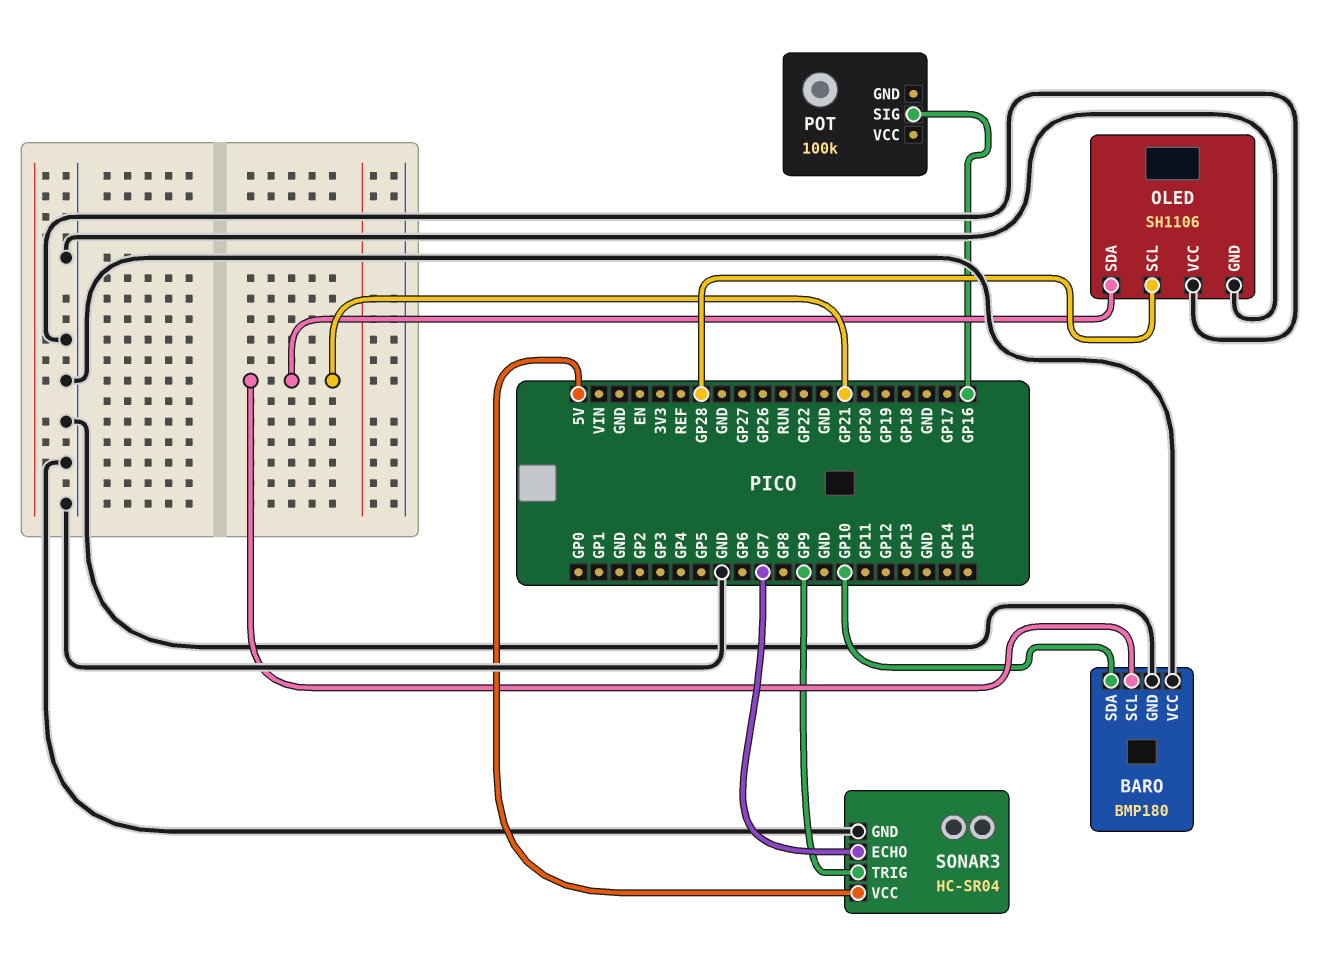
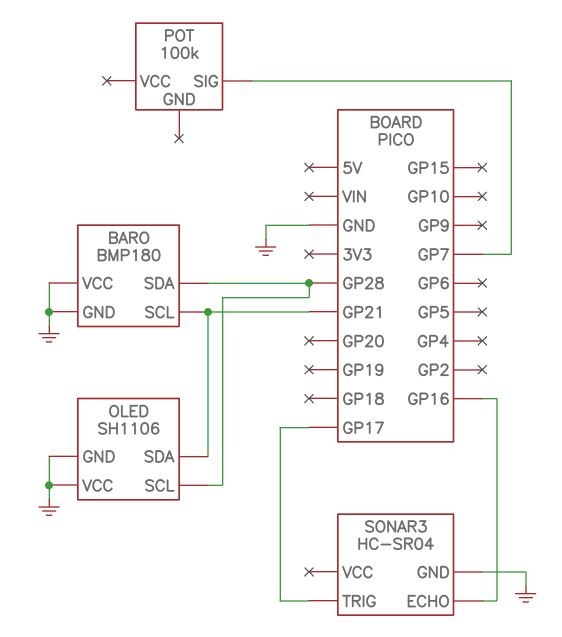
BARO pin SDA: GP10 -> GP28
POT pin SIG: GP16 -> GP7
SONAR3 pin ECHO: GP7 -> GP16
SONAR3 pin TRIG: GP9 -> GP17
SONAR3 pin VCC: 5V -> none

